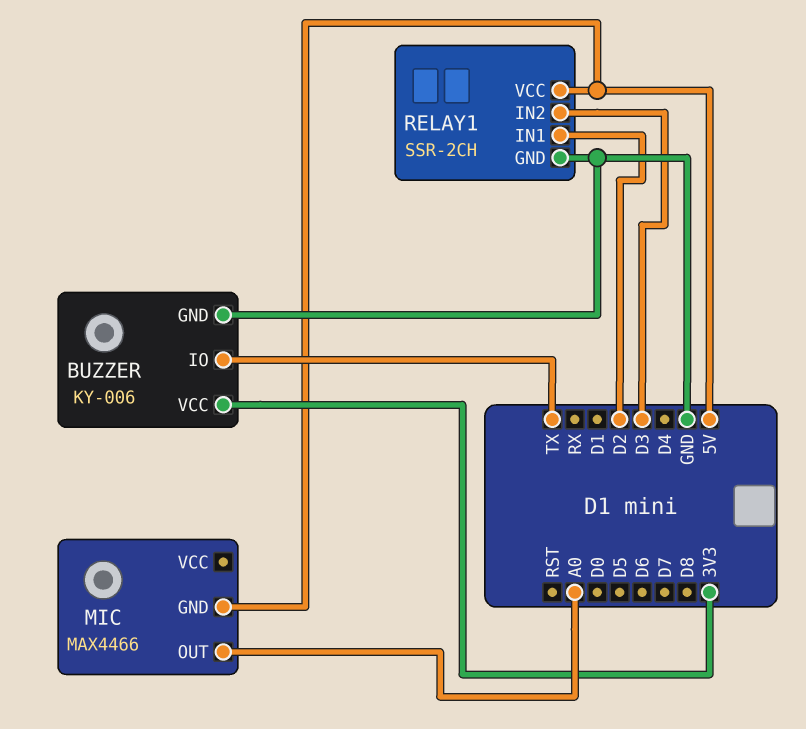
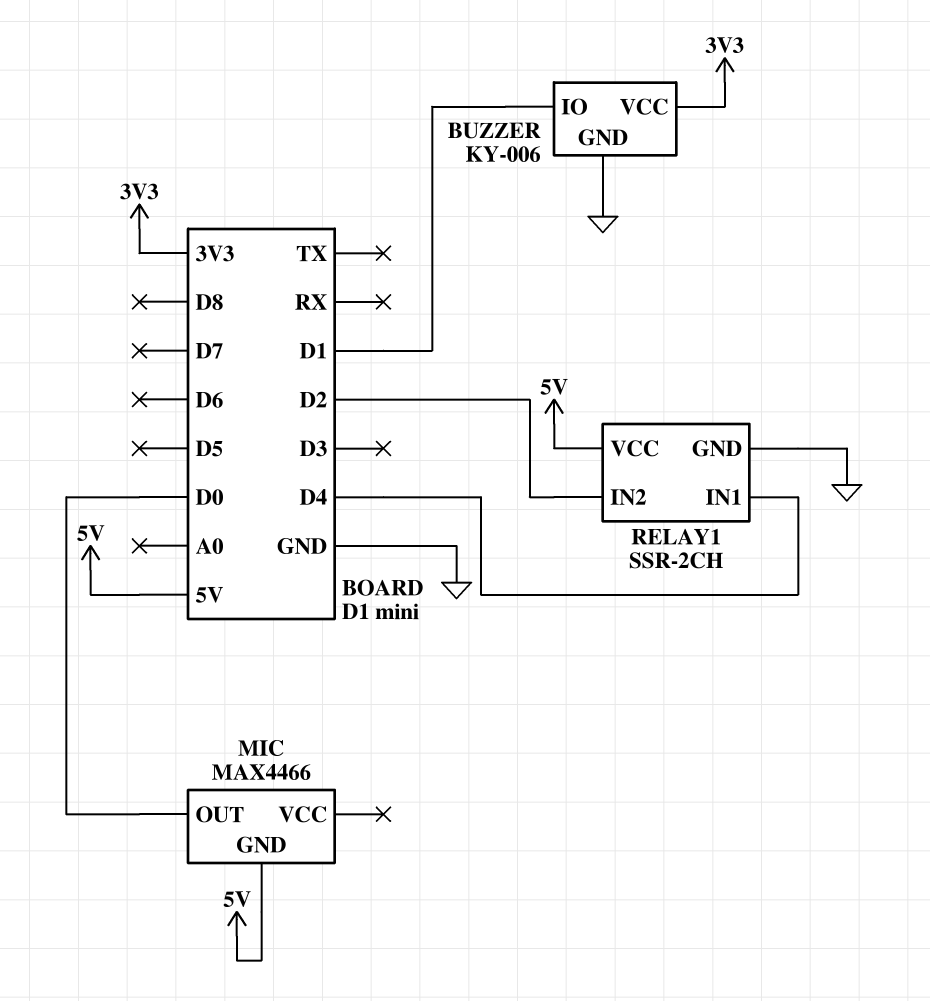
BUZZER pin IO: TX -> D1
MIC pin OUT: A0 -> D0
RELAY1 pin IN1: D2 -> D4
RELAY1 pin IN2: D3 -> D2

